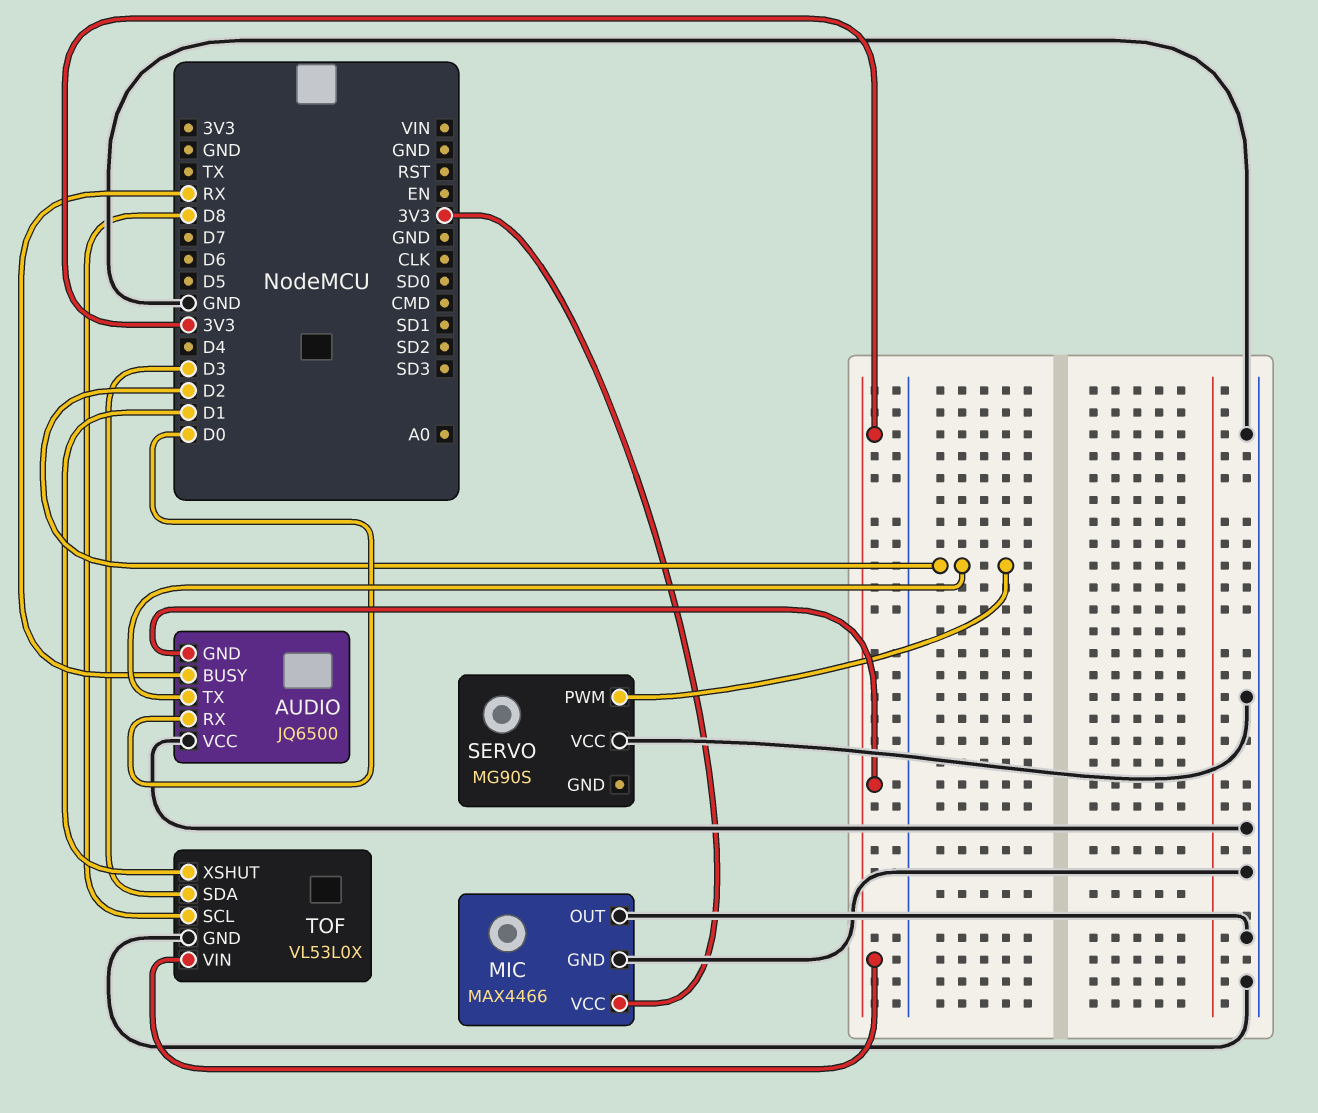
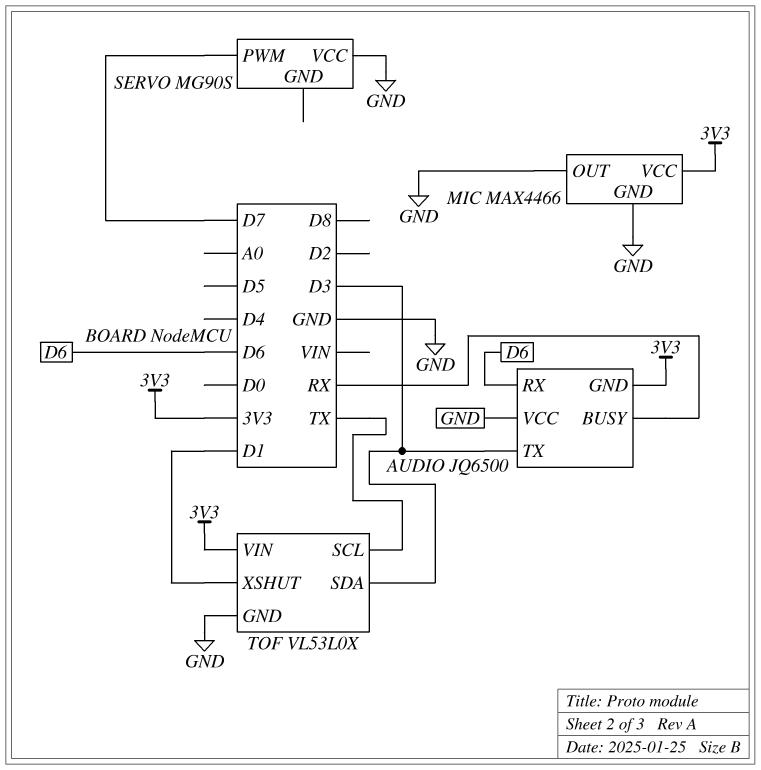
AUDIO pin RX: D0 -> D6
AUDIO pin TX: D2 -> D3
SERVO pin PWM: D2 -> D7
TOF pin SCL: D8 -> TX

